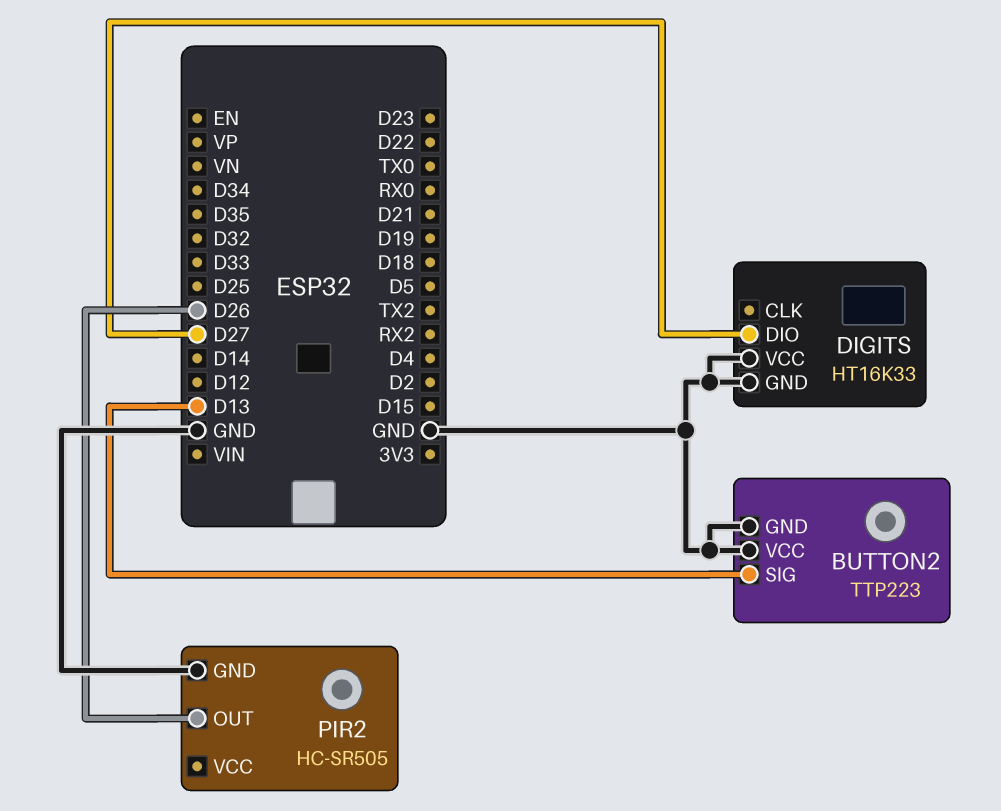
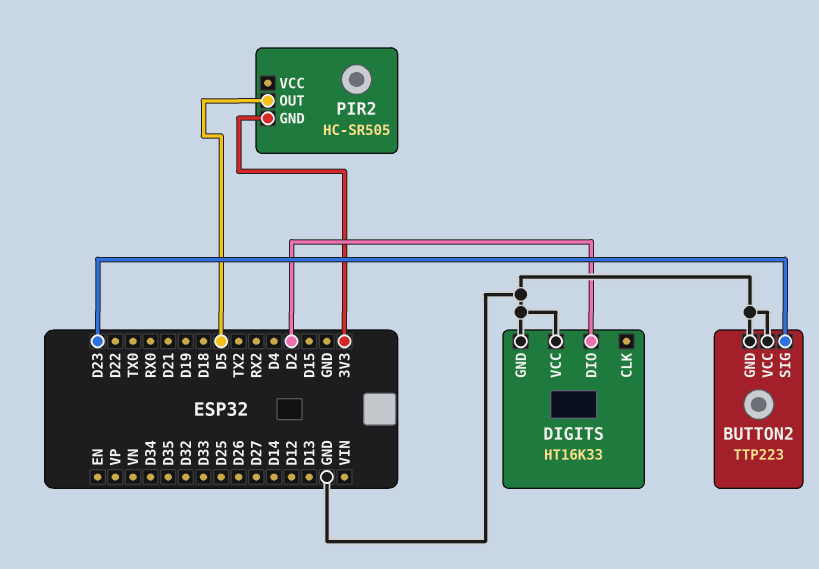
BUTTON2 pin SIG: D13 -> D23
DIGITS pin DIO: D27 -> D2
PIR2 pin GND: GND -> 3V3
PIR2 pin OUT: D26 -> D5

